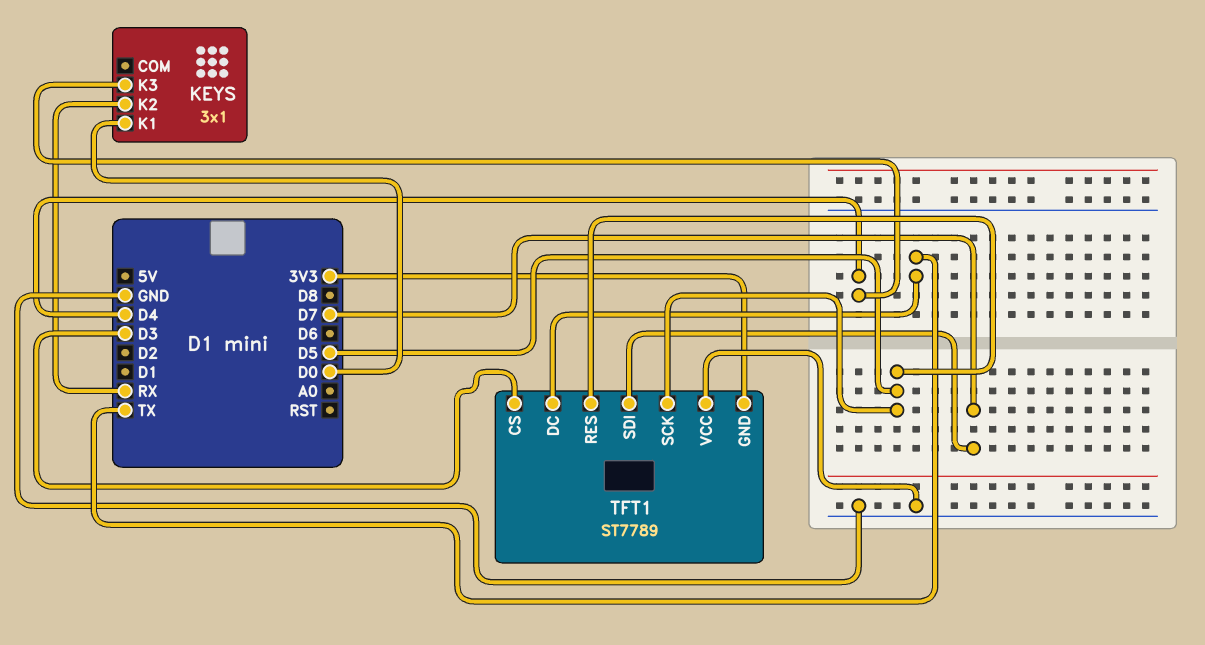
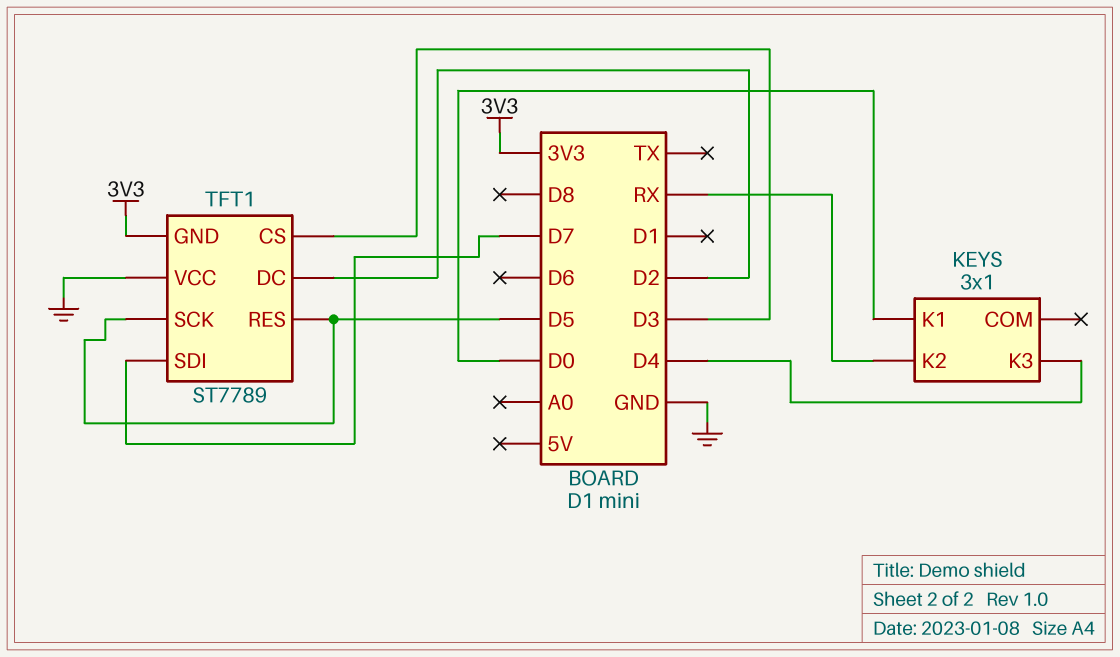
TFT1 pin DC: TX -> D2

